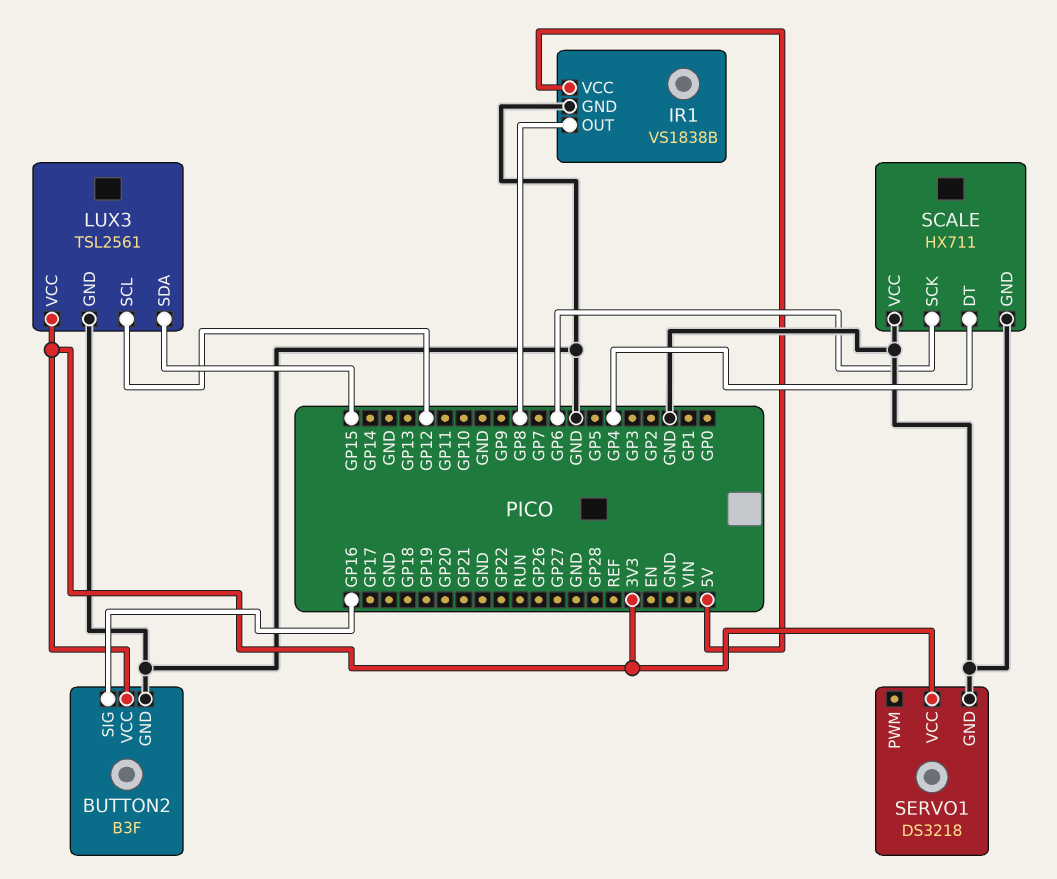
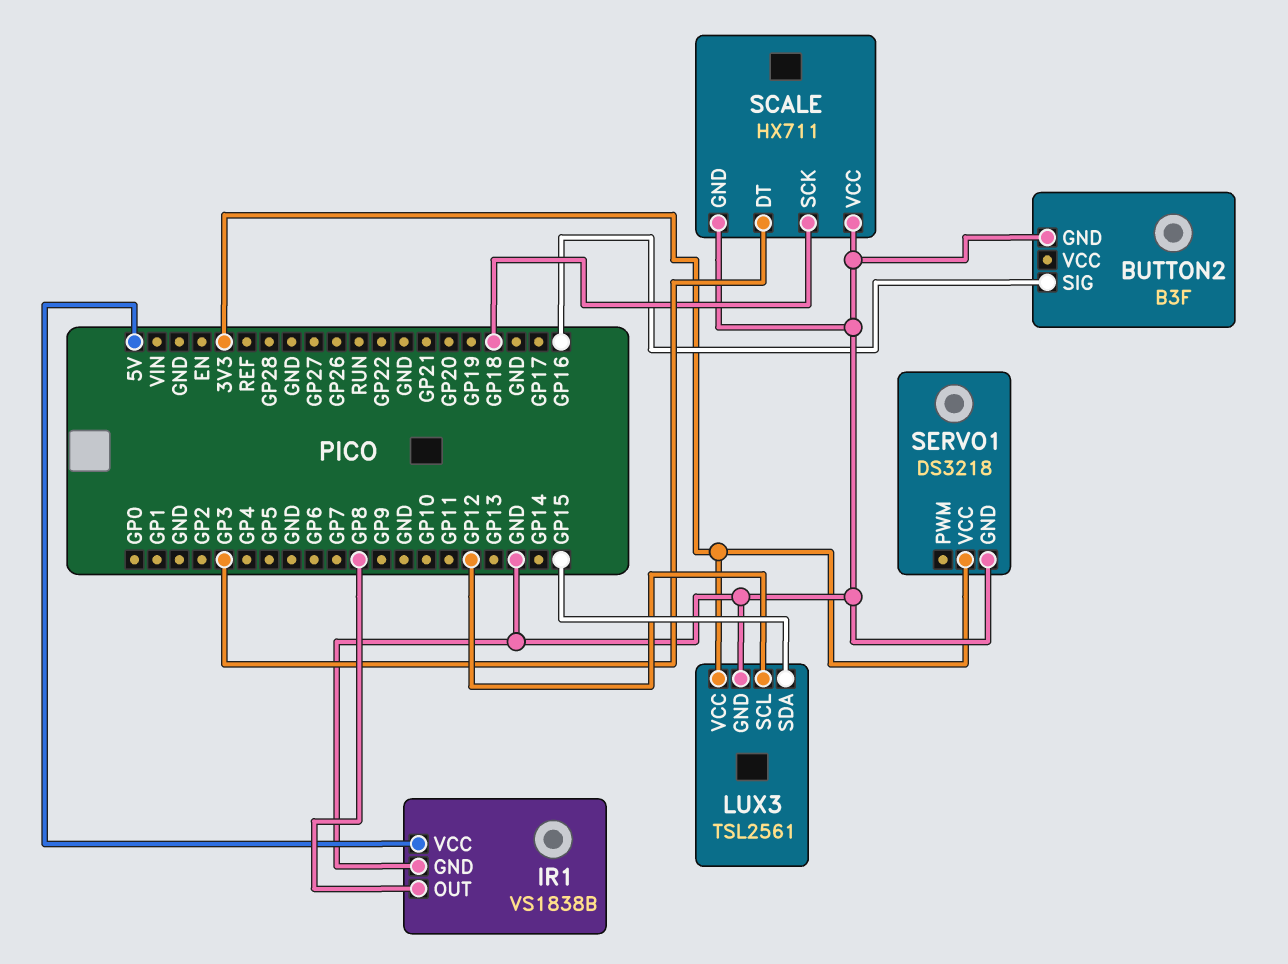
BUTTON2 pin VCC: 3V3 -> none
SCALE pin DT: GP4 -> GP3
SCALE pin SCK: GP6 -> GP18

